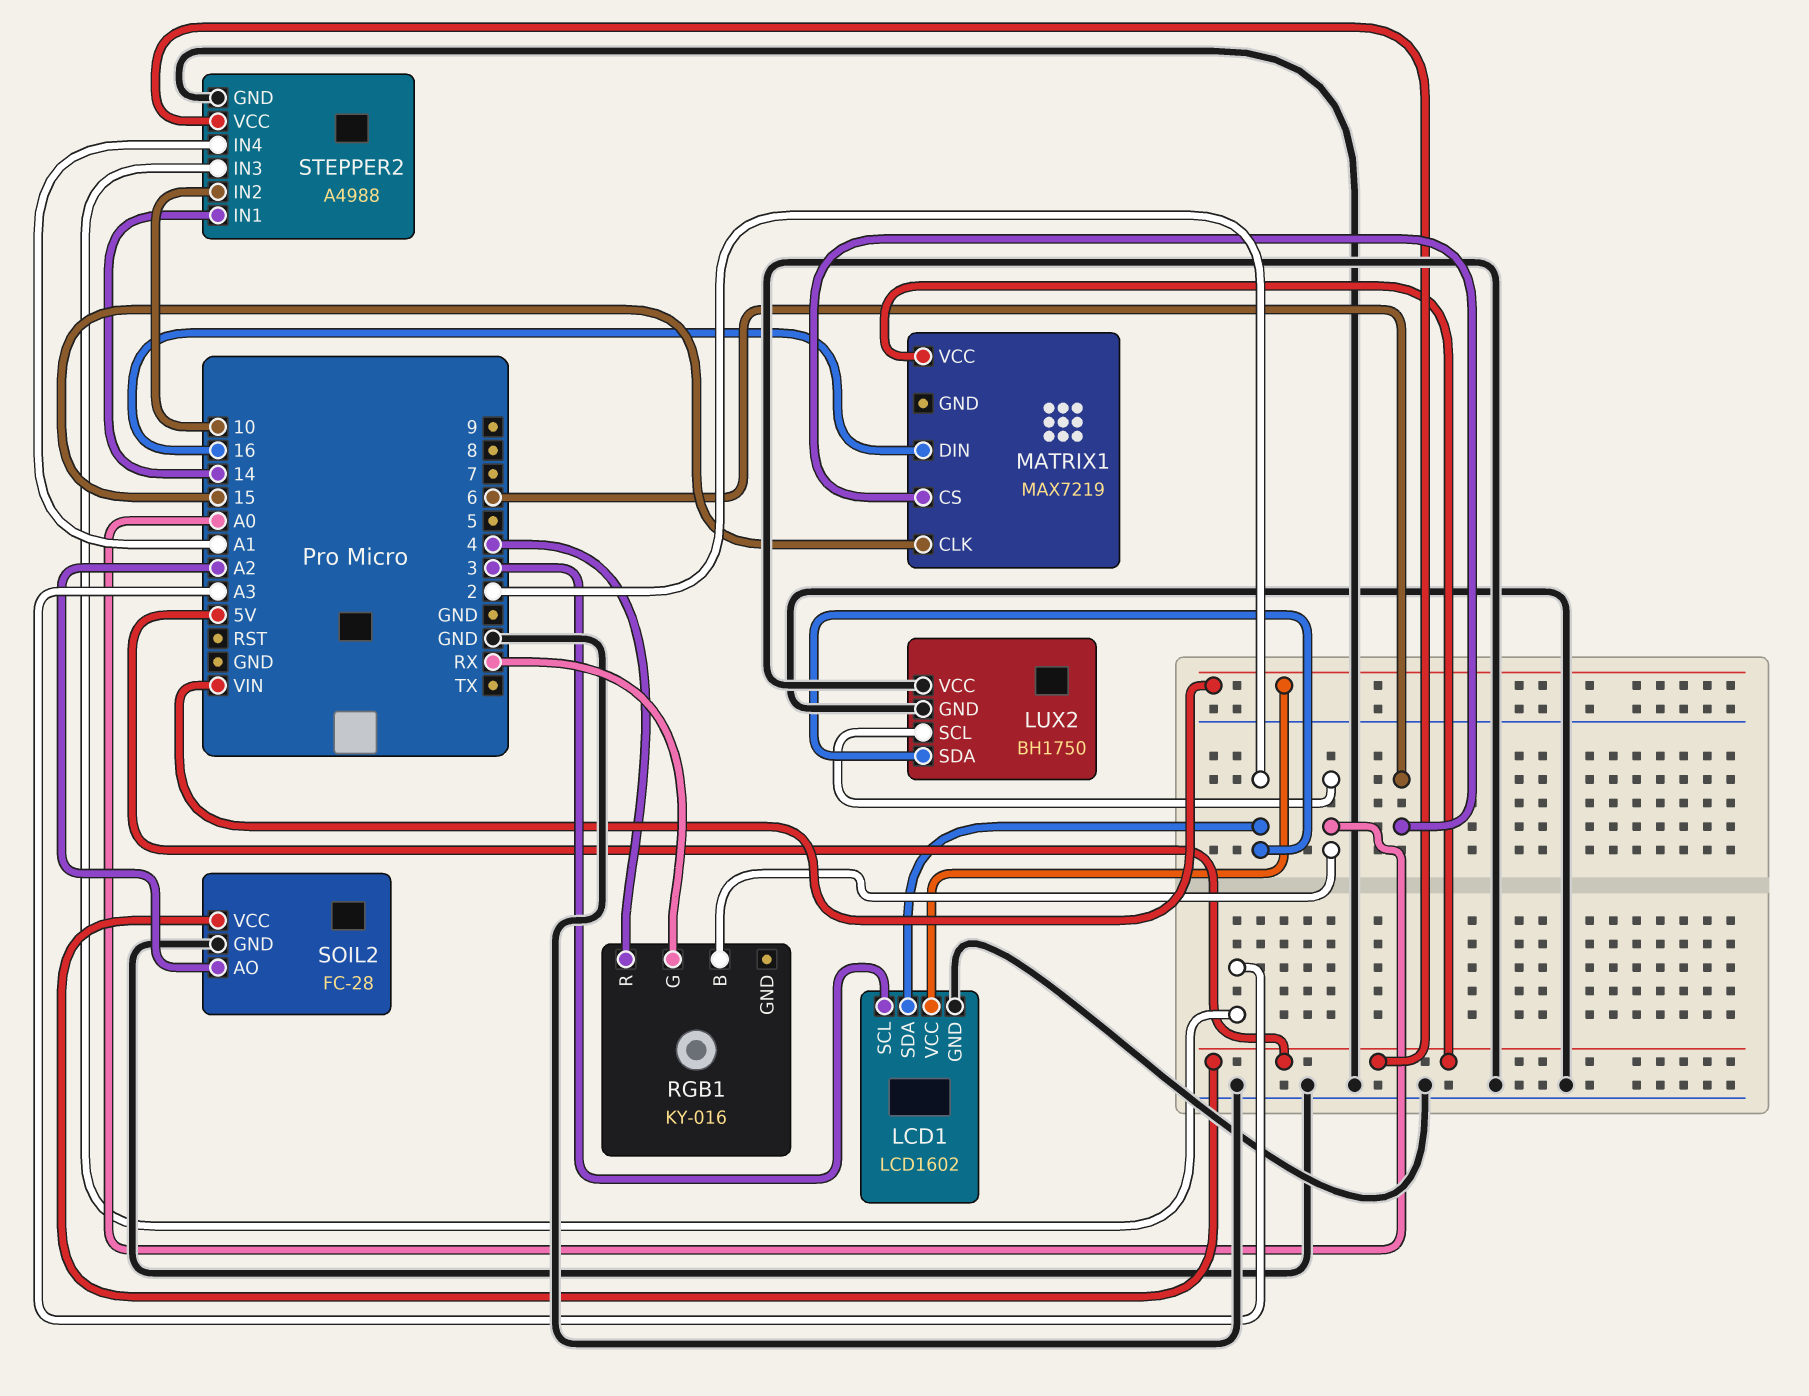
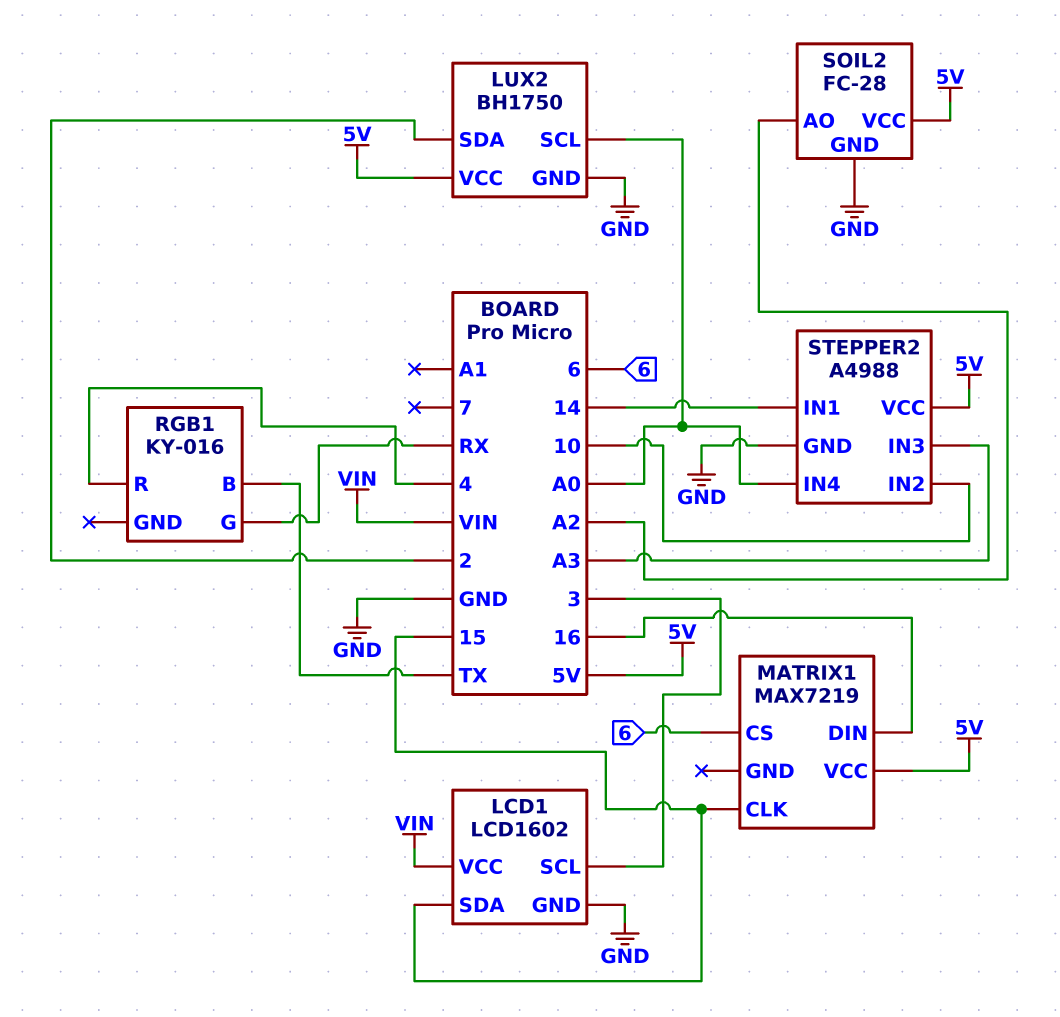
LCD1 pin SDA: 2 -> 15
LUX2 pin VCC: GND -> 5V
RGB1 pin B: A0 -> TX
STEPPER2 pin IN4: A1 -> A0

